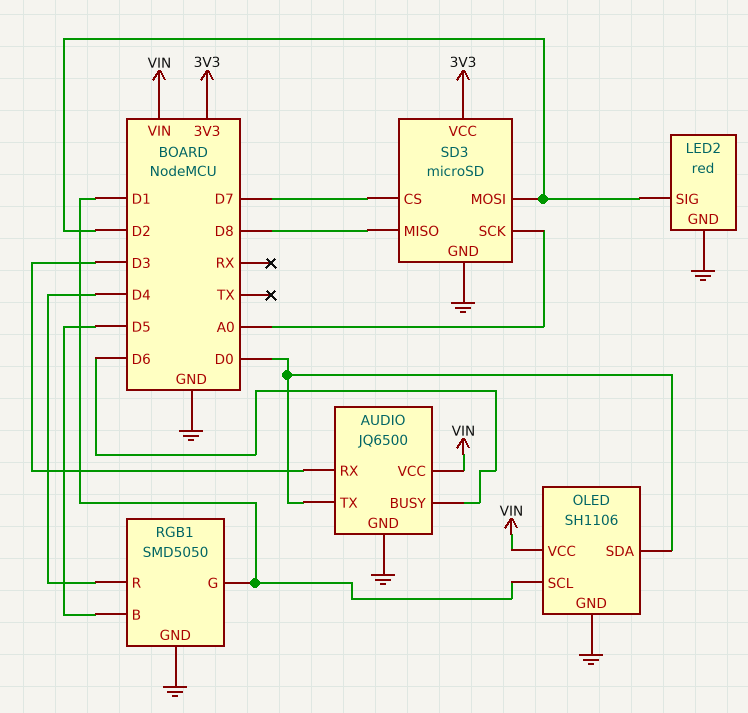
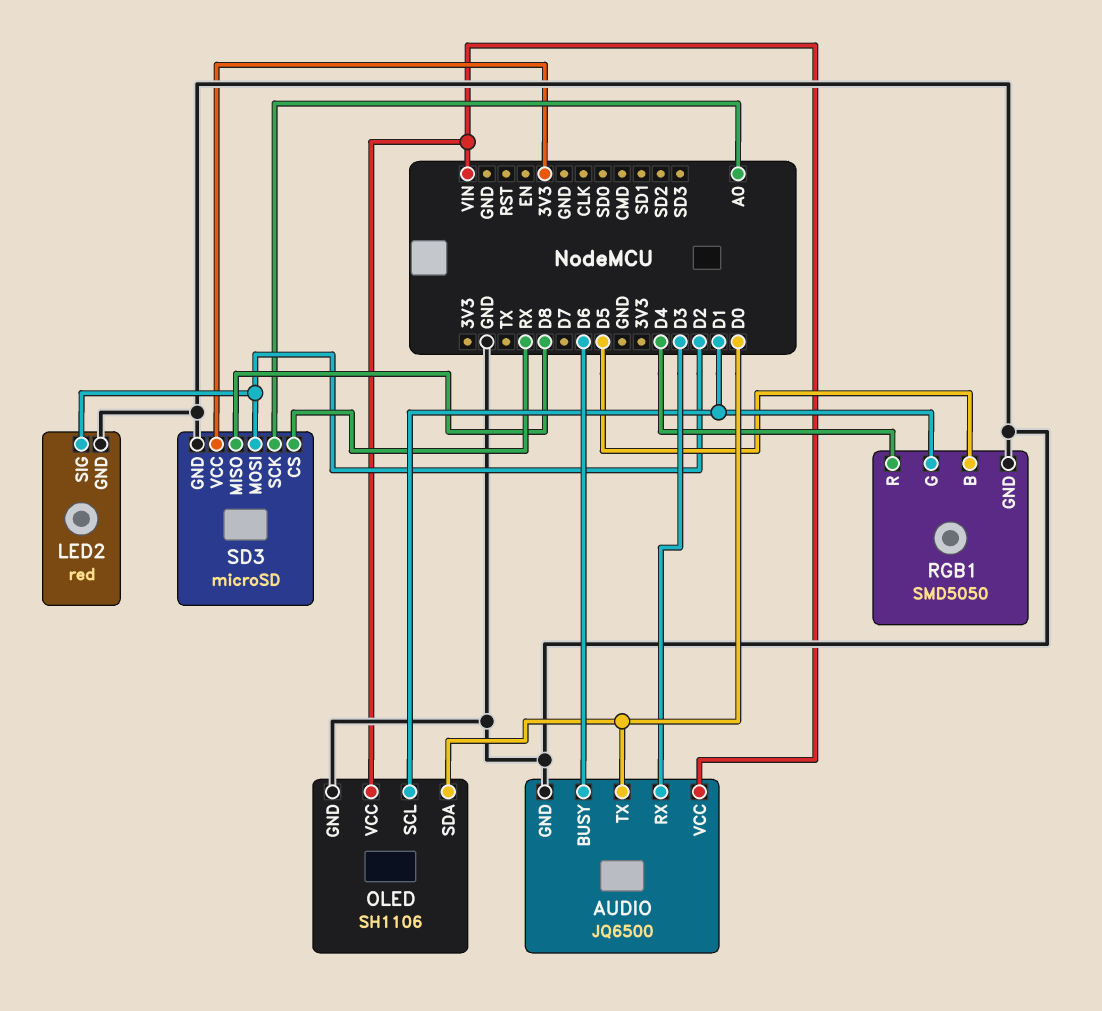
SD3 pin CS: D7 -> RX

